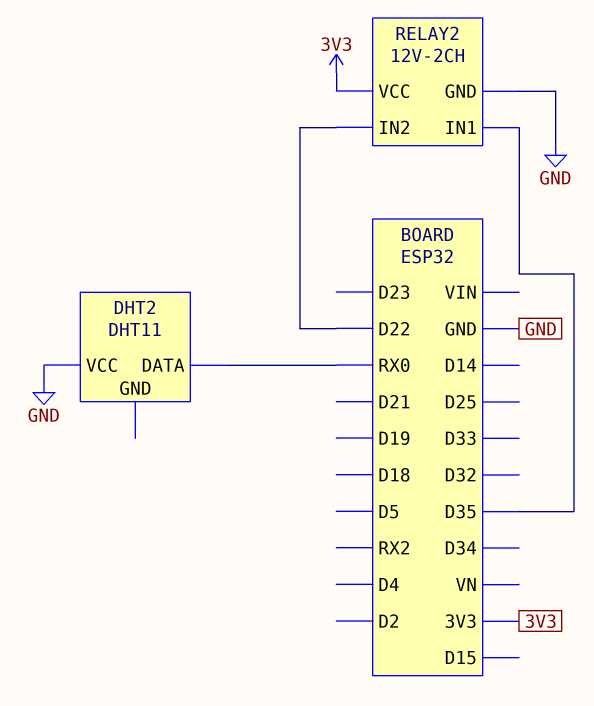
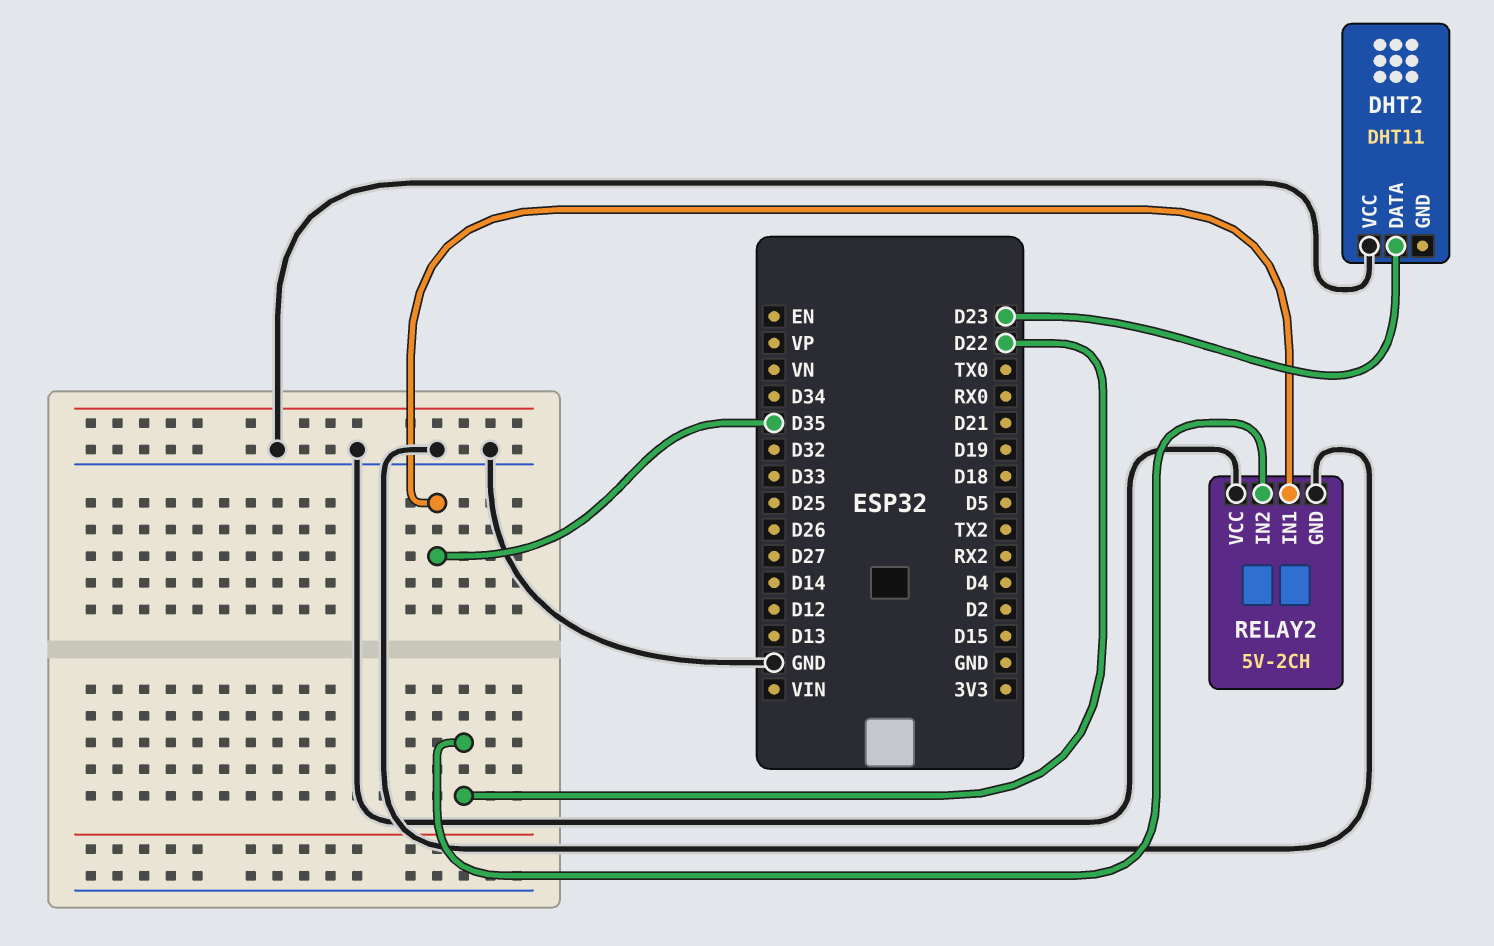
DHT2 pin DATA: RX0 -> D23
RELAY2: 12V-2CH -> 5V-2CH
RELAY2 pin VCC: 3V3 -> GND

